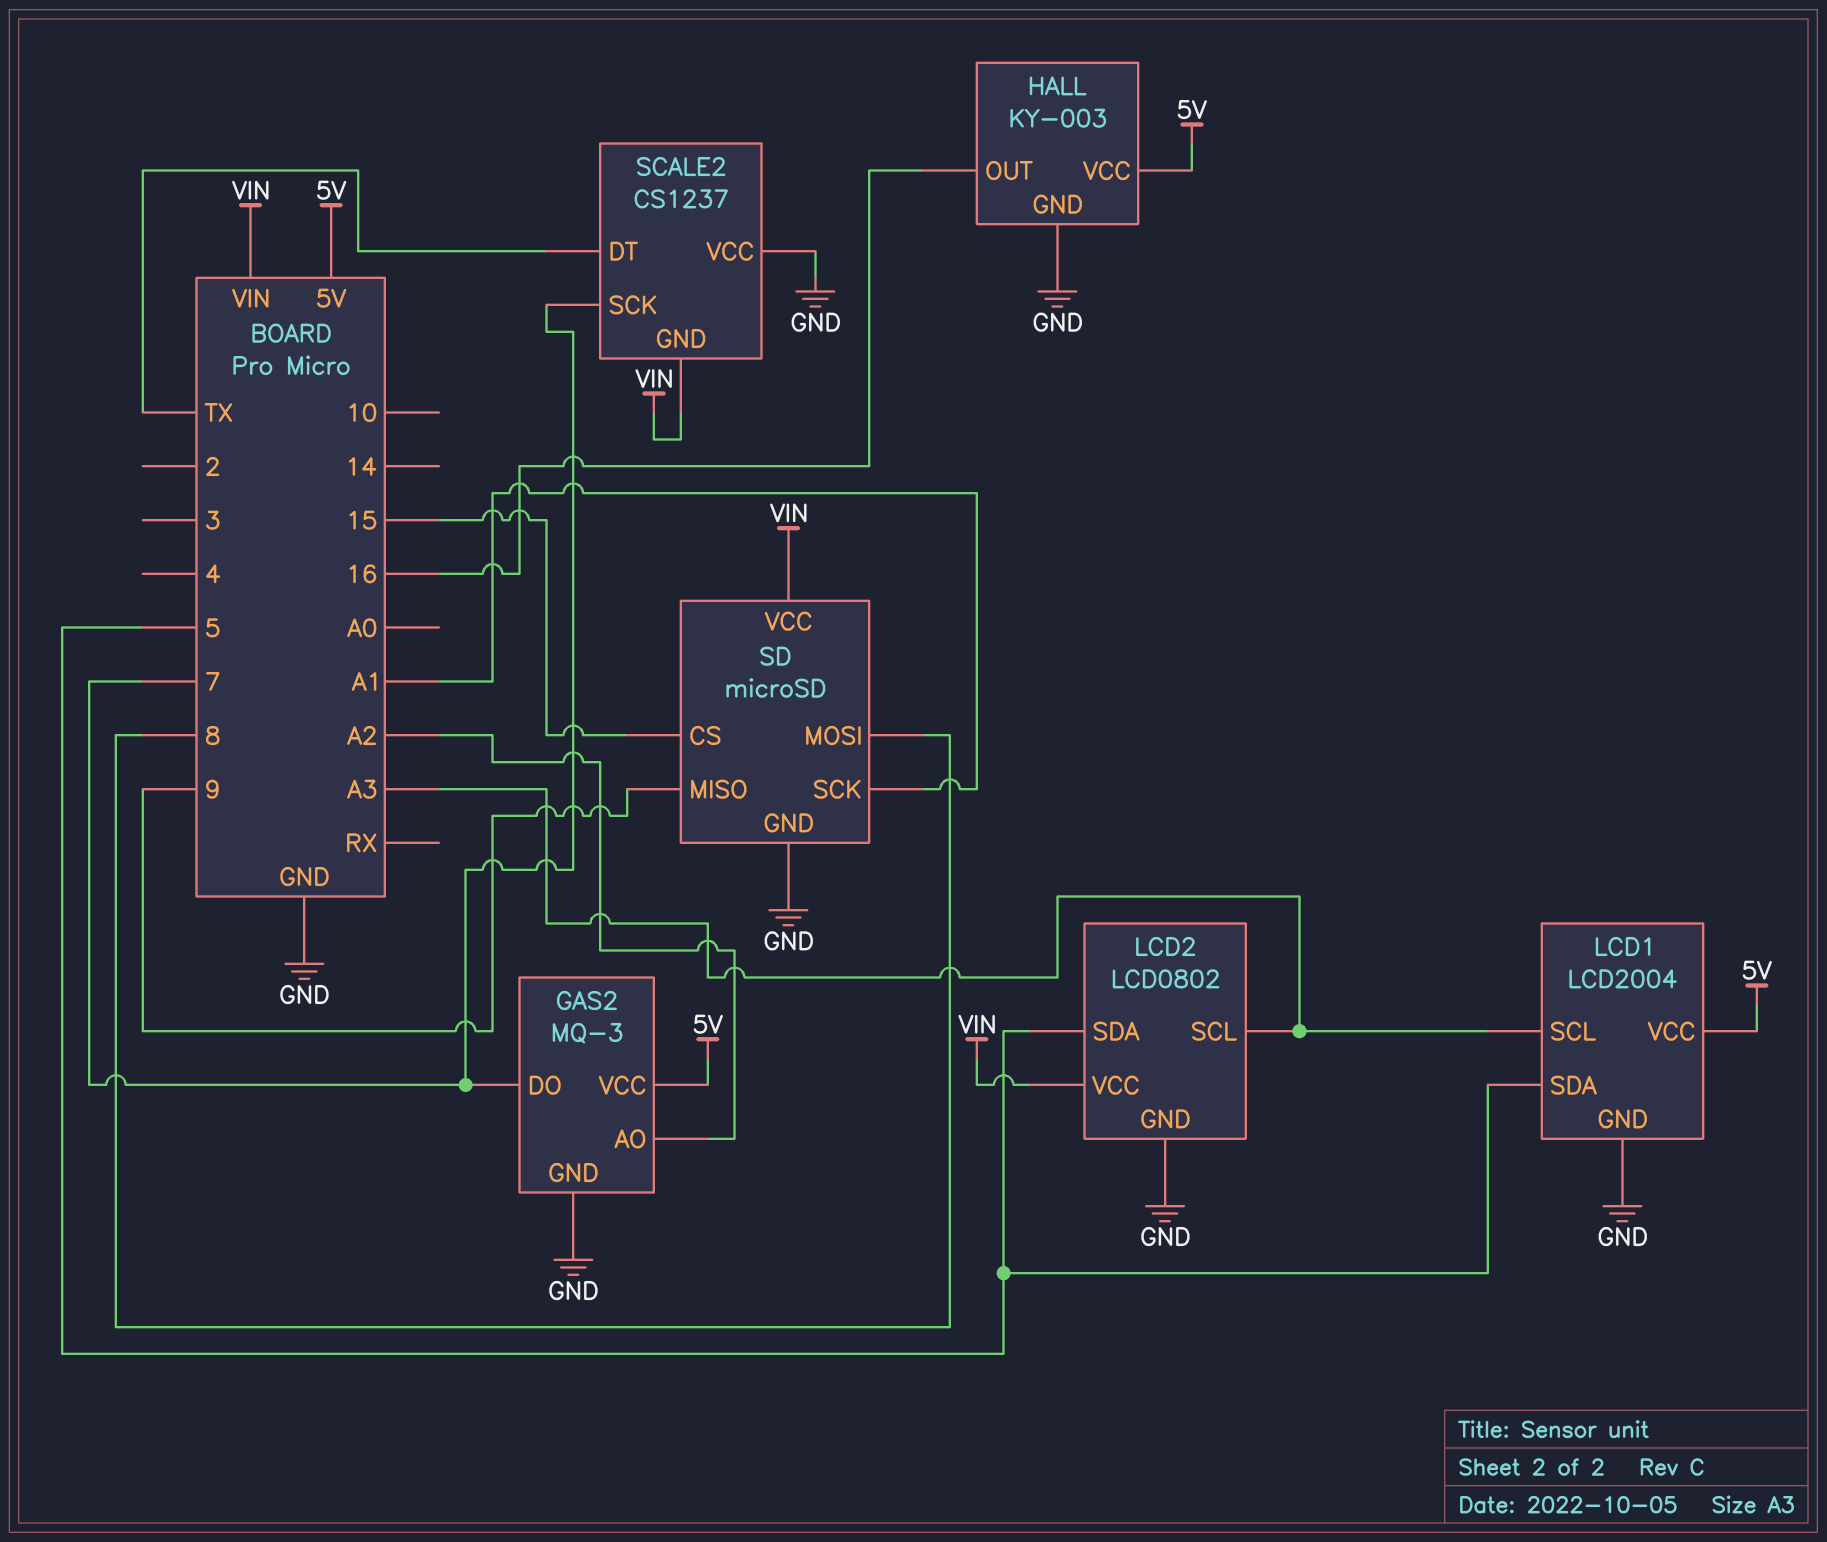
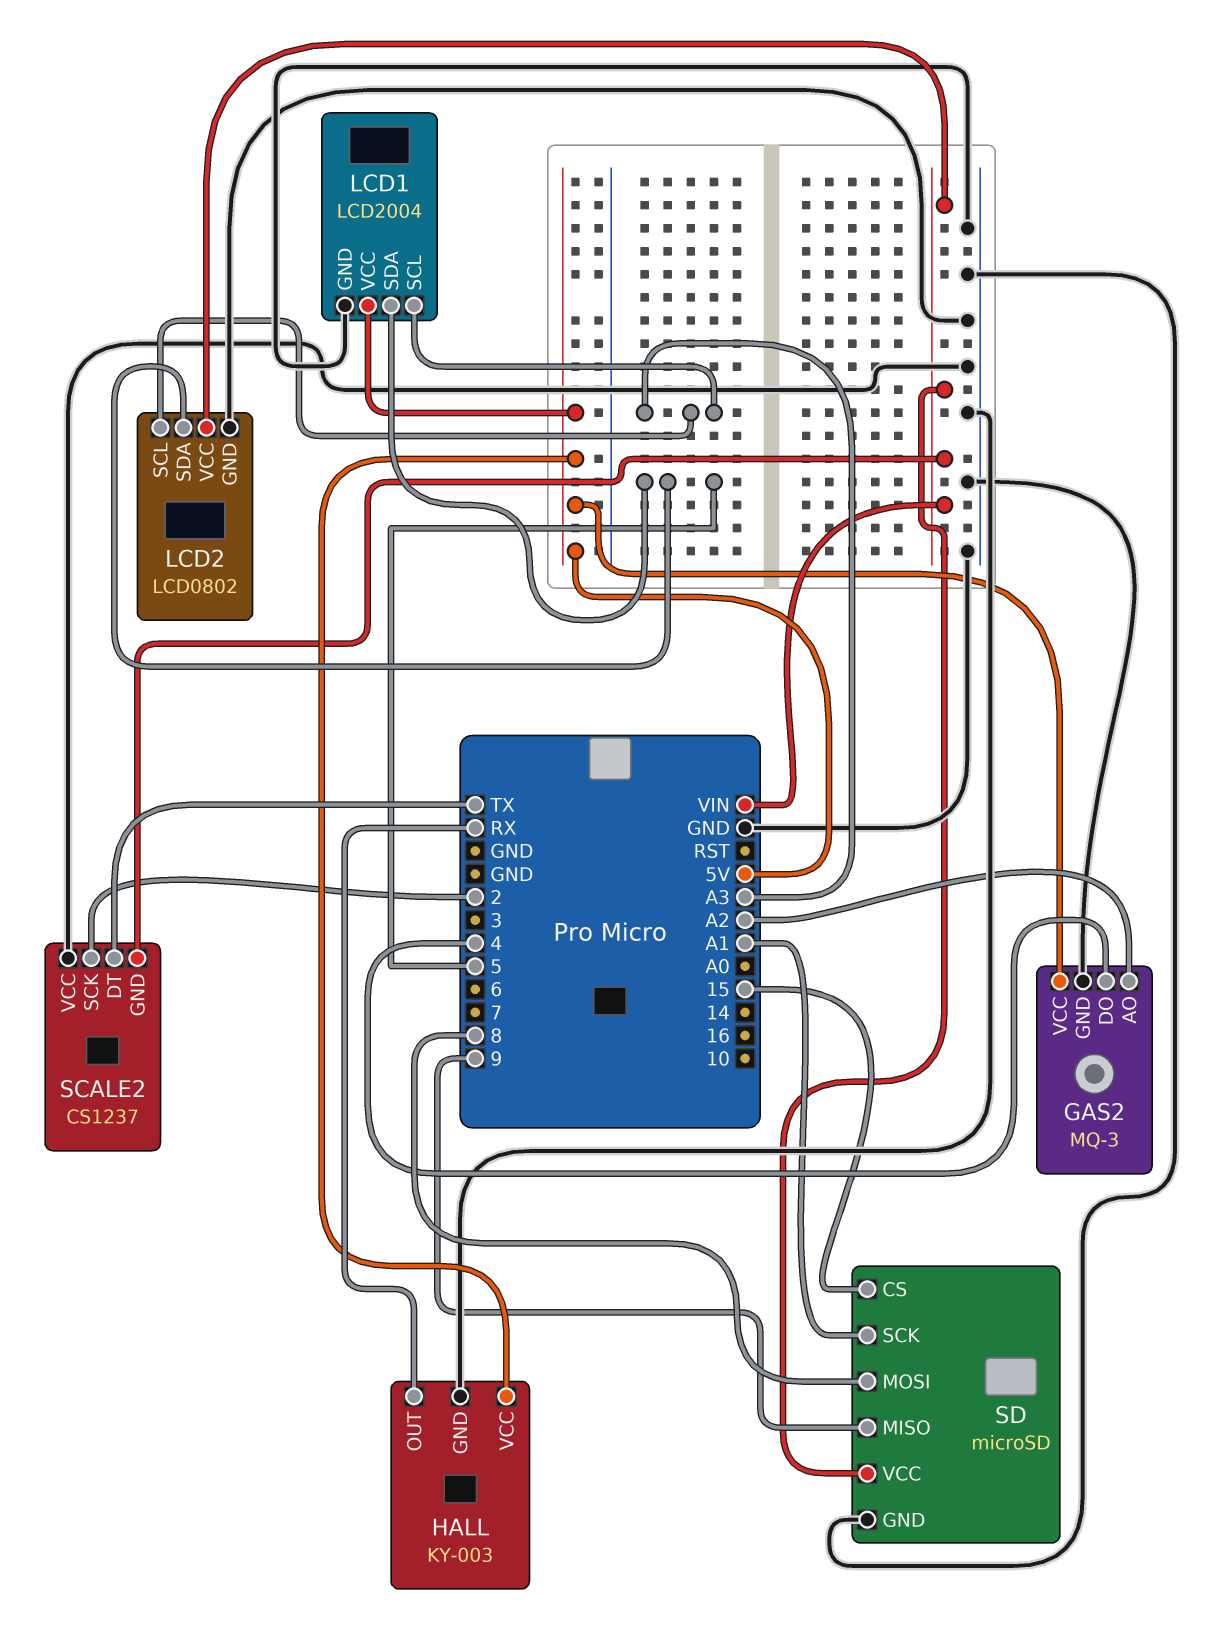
GAS2 pin DO: 7 -> 4
HALL pin OUT: 16 -> RX
SCALE2 pin SCK: 7 -> 2

